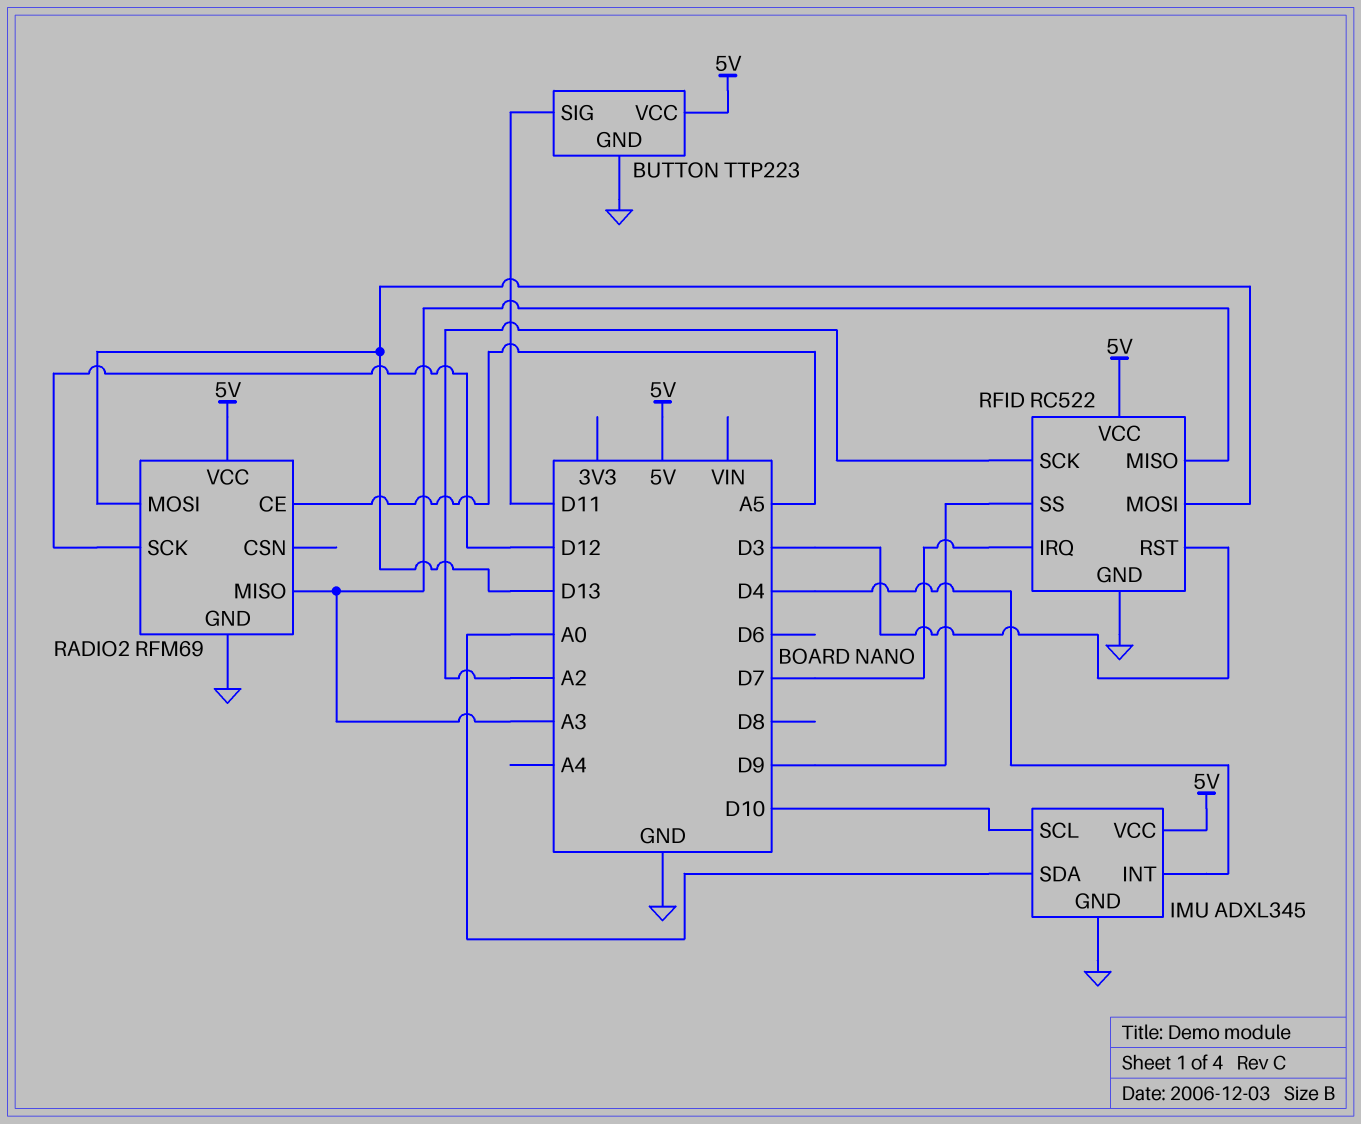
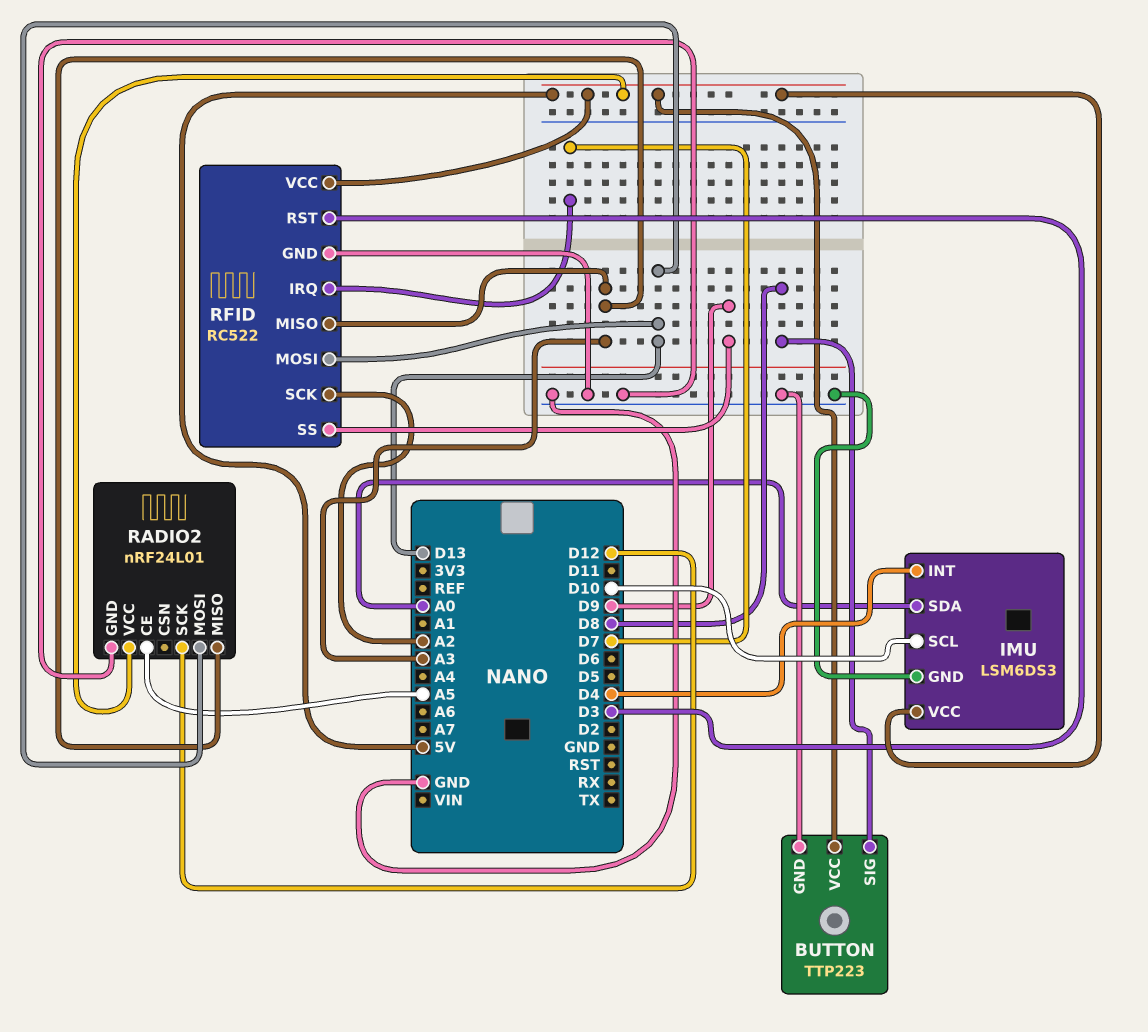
BUTTON pin SIG: D11 -> D8
IMU: ADXL345 -> LSM6DS3
RADIO2: RFM69 -> nRF24L01

